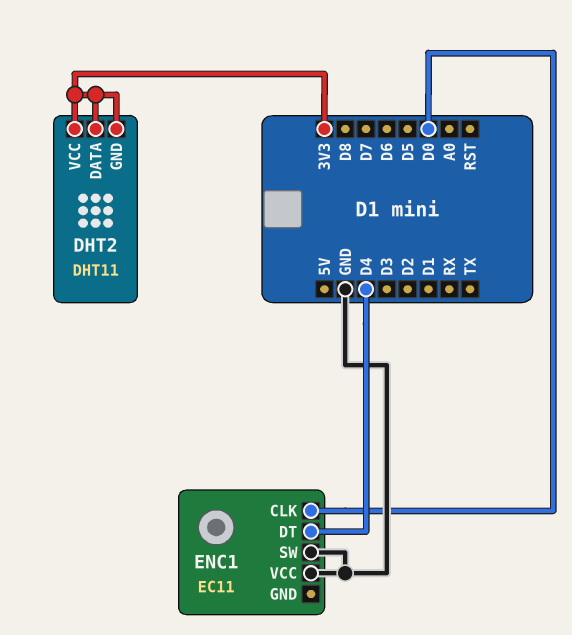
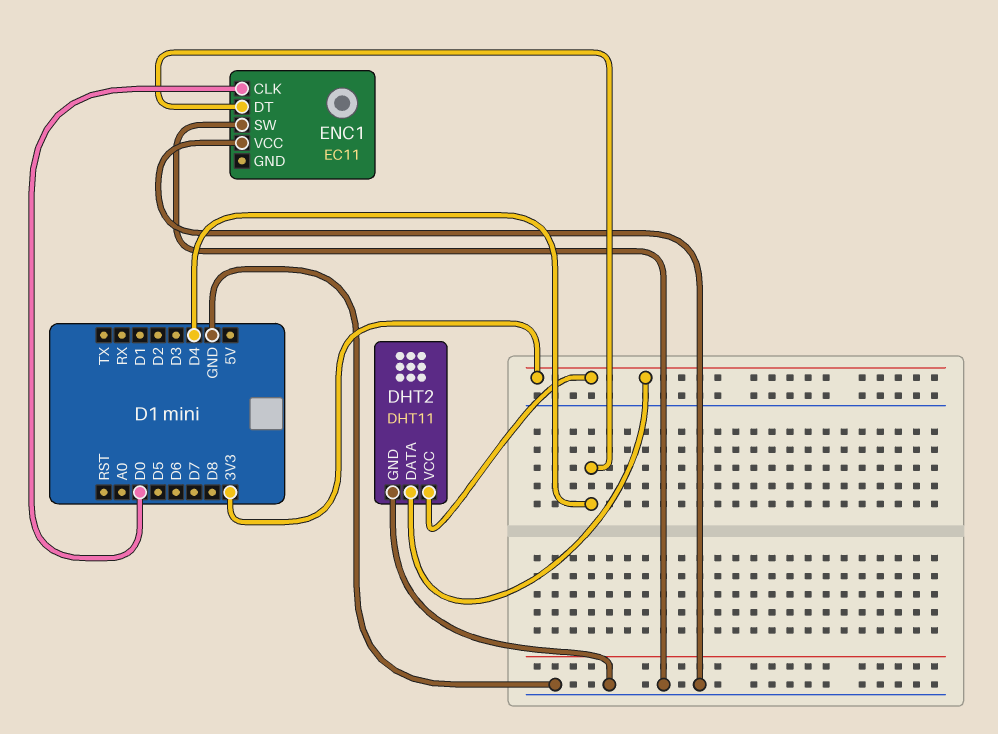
DHT2 pin GND: 3V3 -> GND

